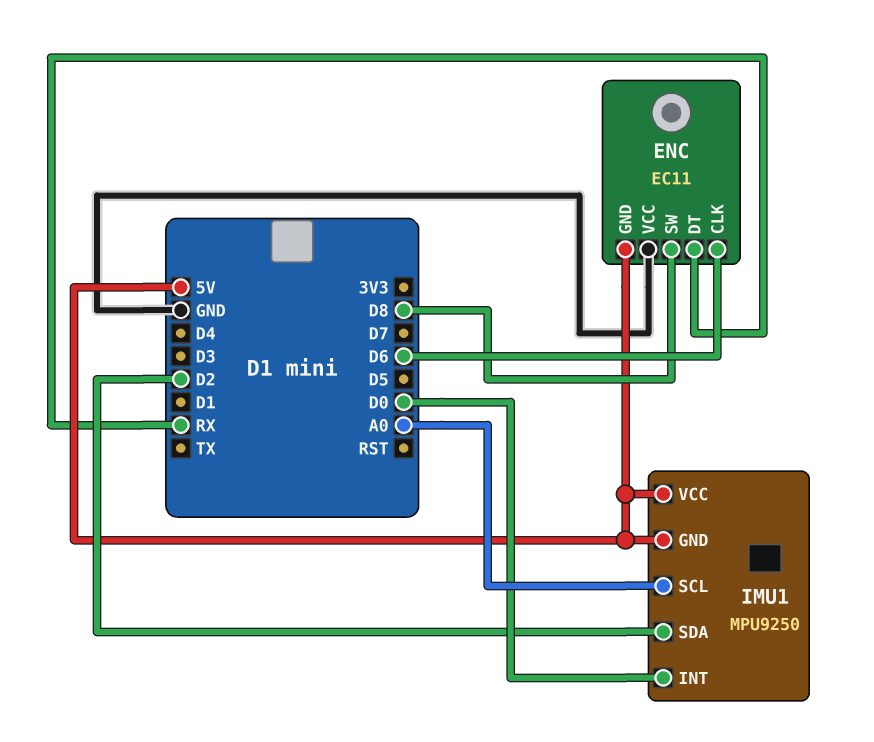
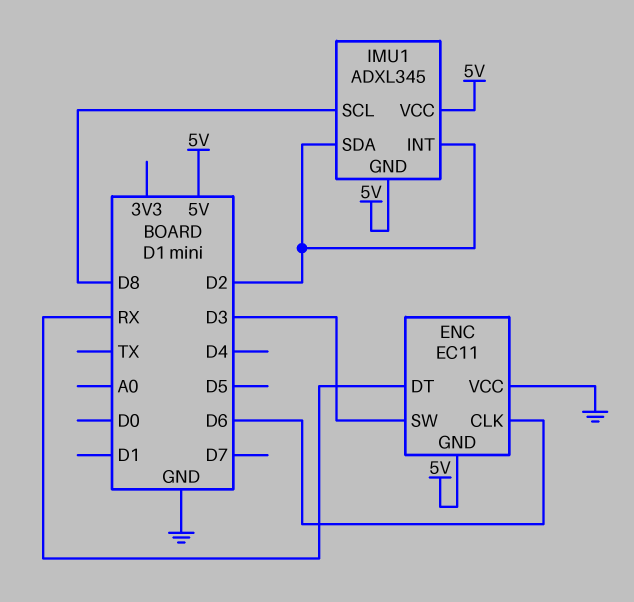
ENC pin SW: D8 -> D3
IMU1: MPU9250 -> ADXL345
IMU1 pin INT: D0 -> D2
IMU1 pin SCL: A0 -> D8

